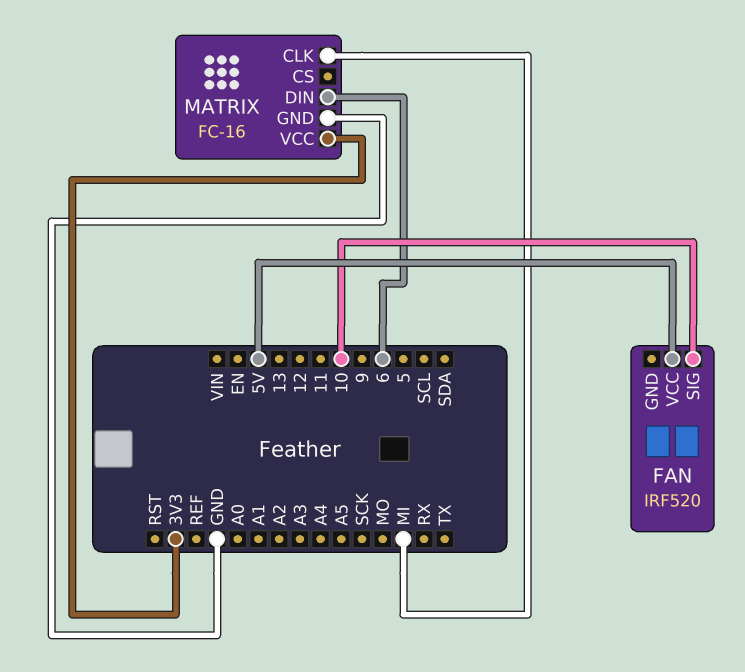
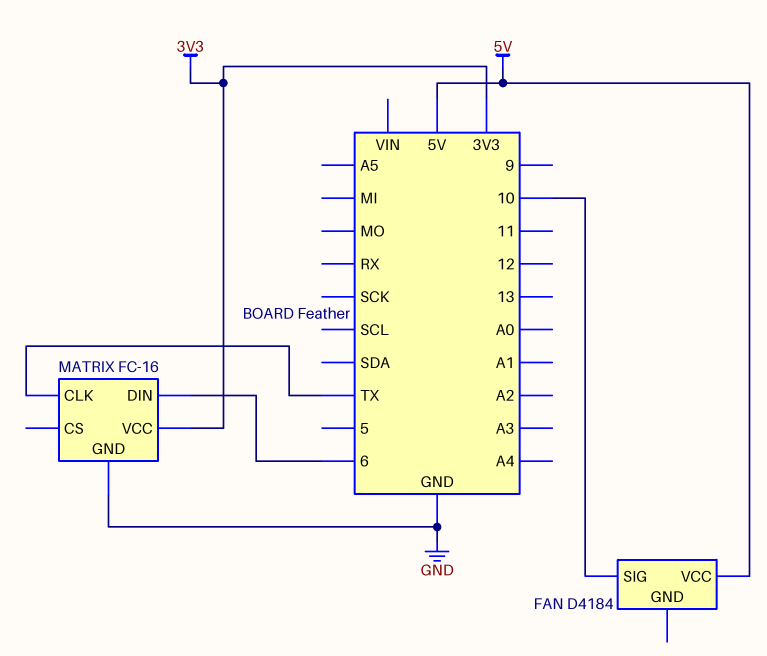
FAN: IRF520 -> D4184
MATRIX pin CLK: MI -> TX

